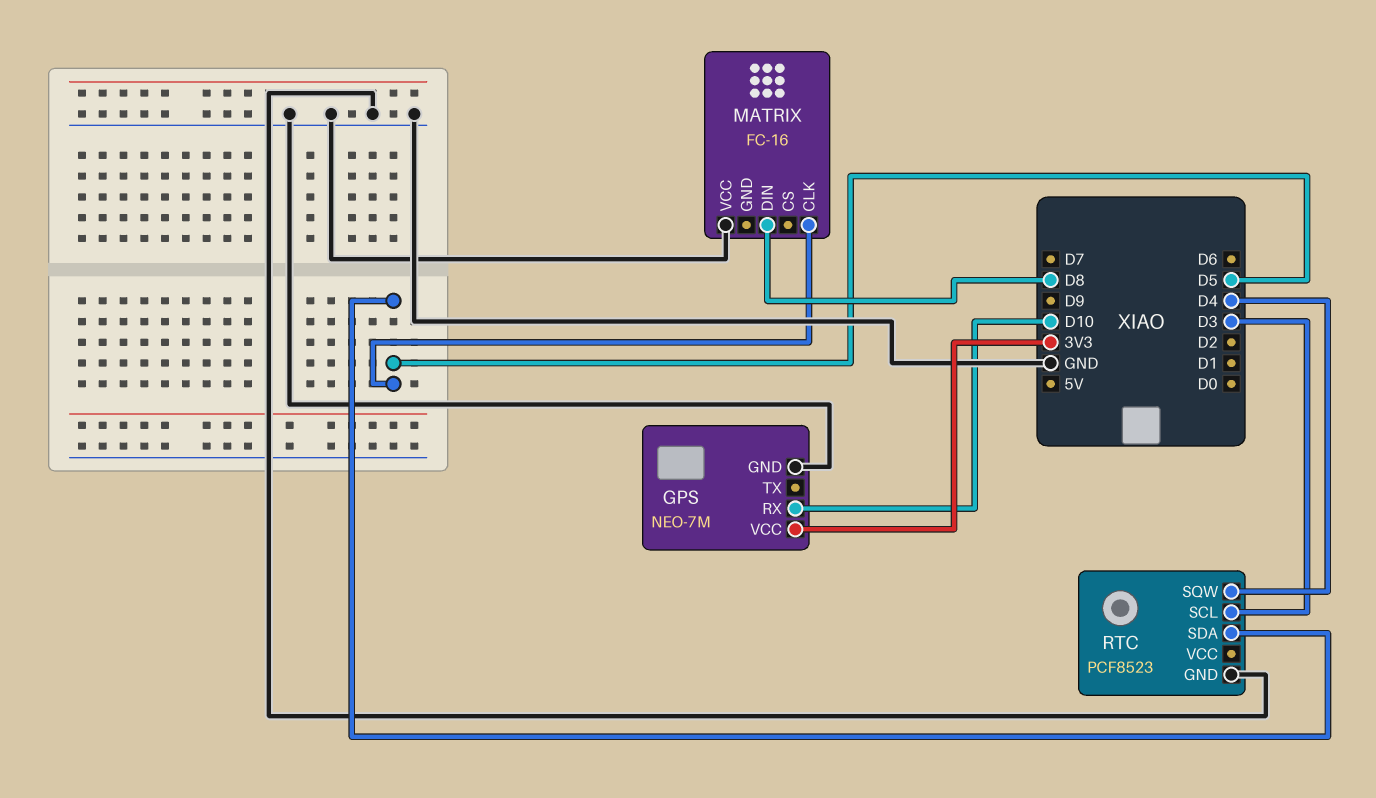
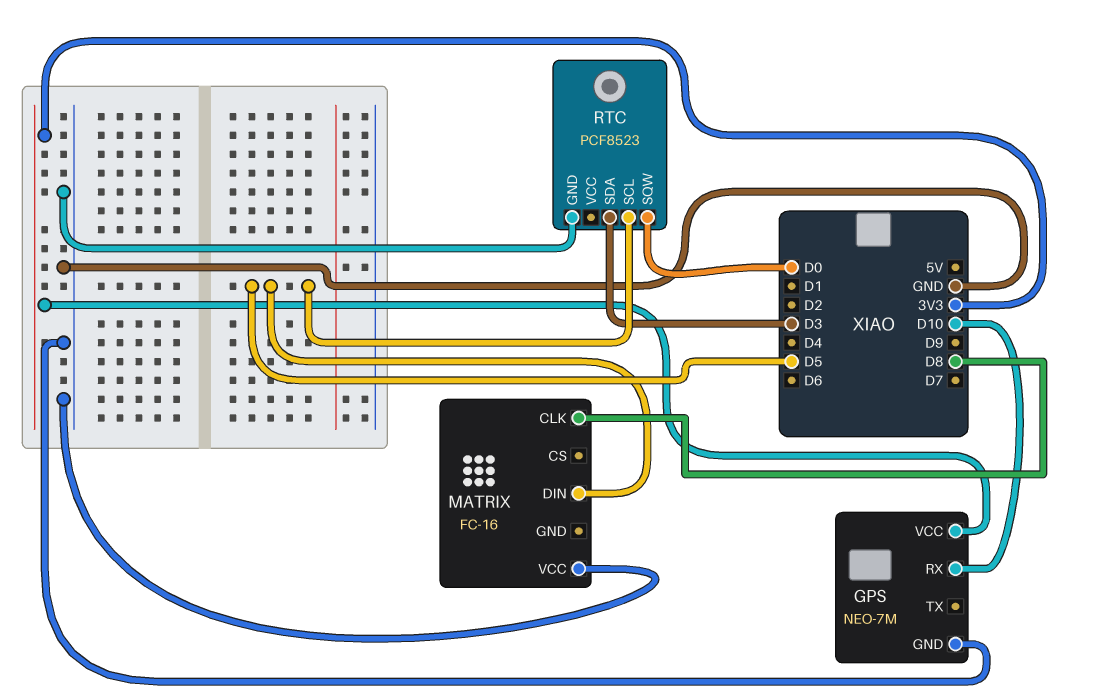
MATRIX pin CLK: D5 -> D8
MATRIX pin DIN: D8 -> D5
RTC pin SCL: D3 -> D5
RTC pin SDA: D5 -> D3
RTC pin SQW: D4 -> D0

